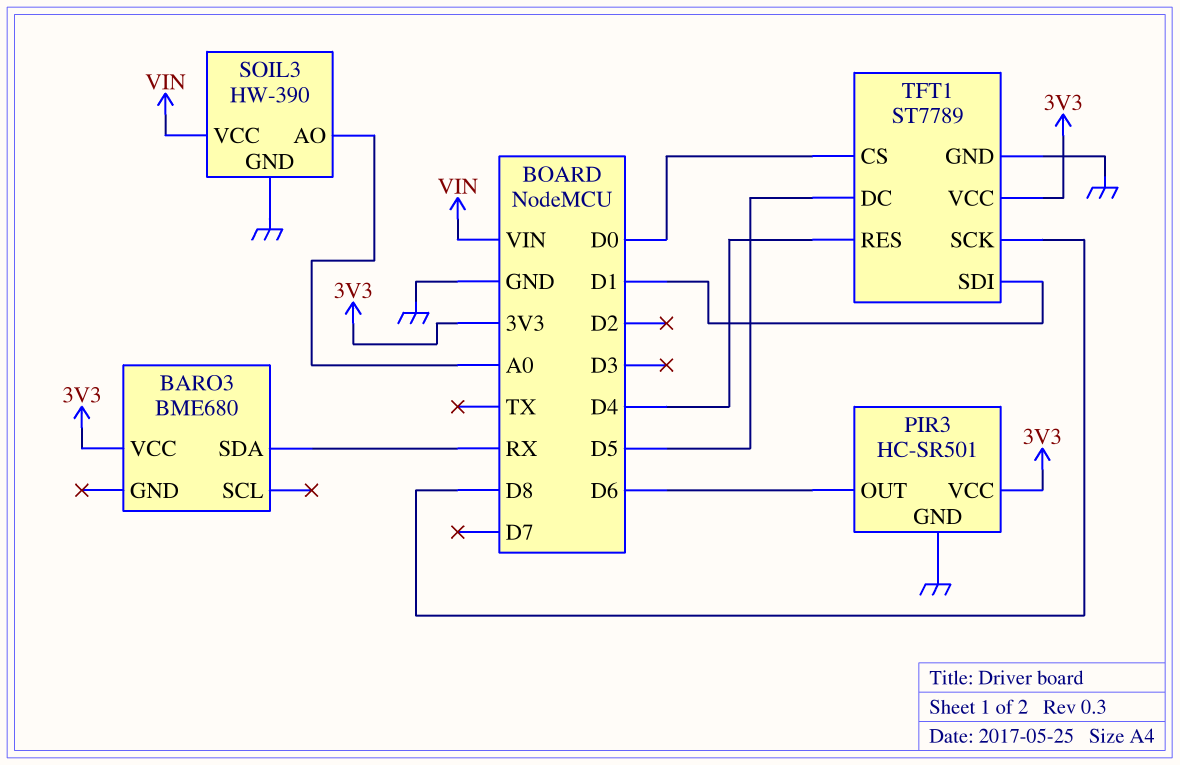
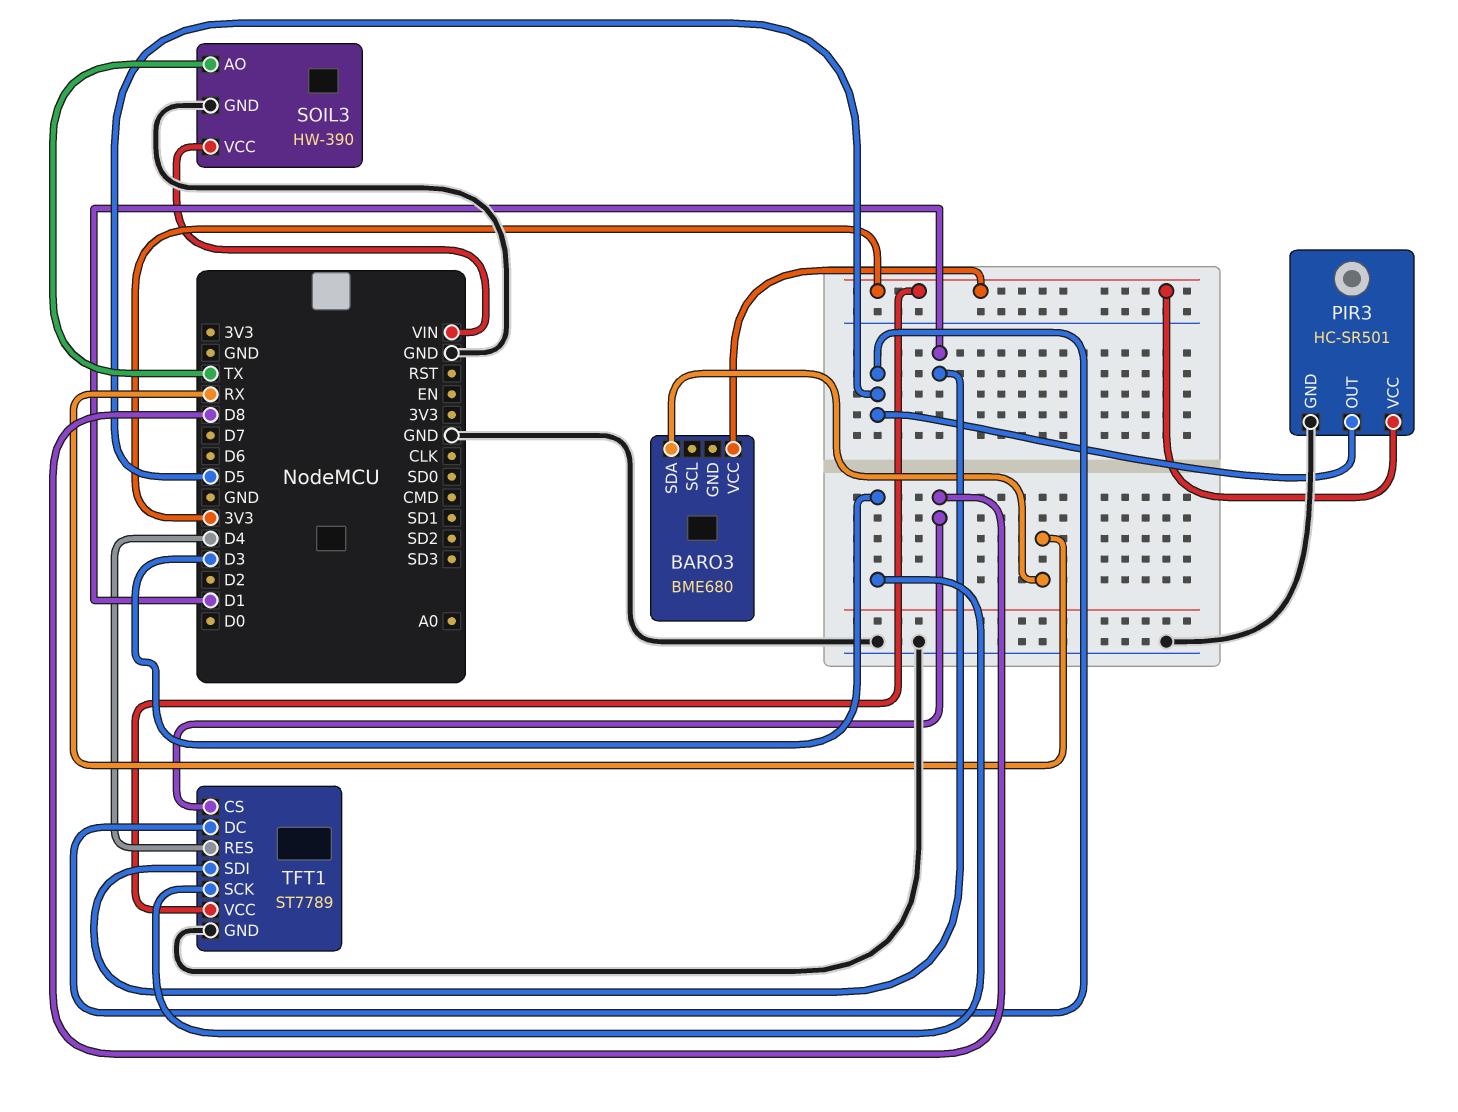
PIR3 pin OUT: D6 -> D5
SOIL3 pin AO: A0 -> TX
TFT1 pin CS: D0 -> D8
TFT1 pin SCK: D8 -> D3

